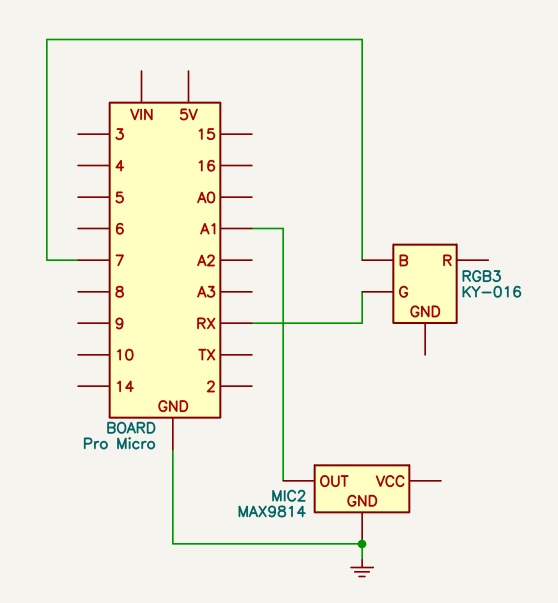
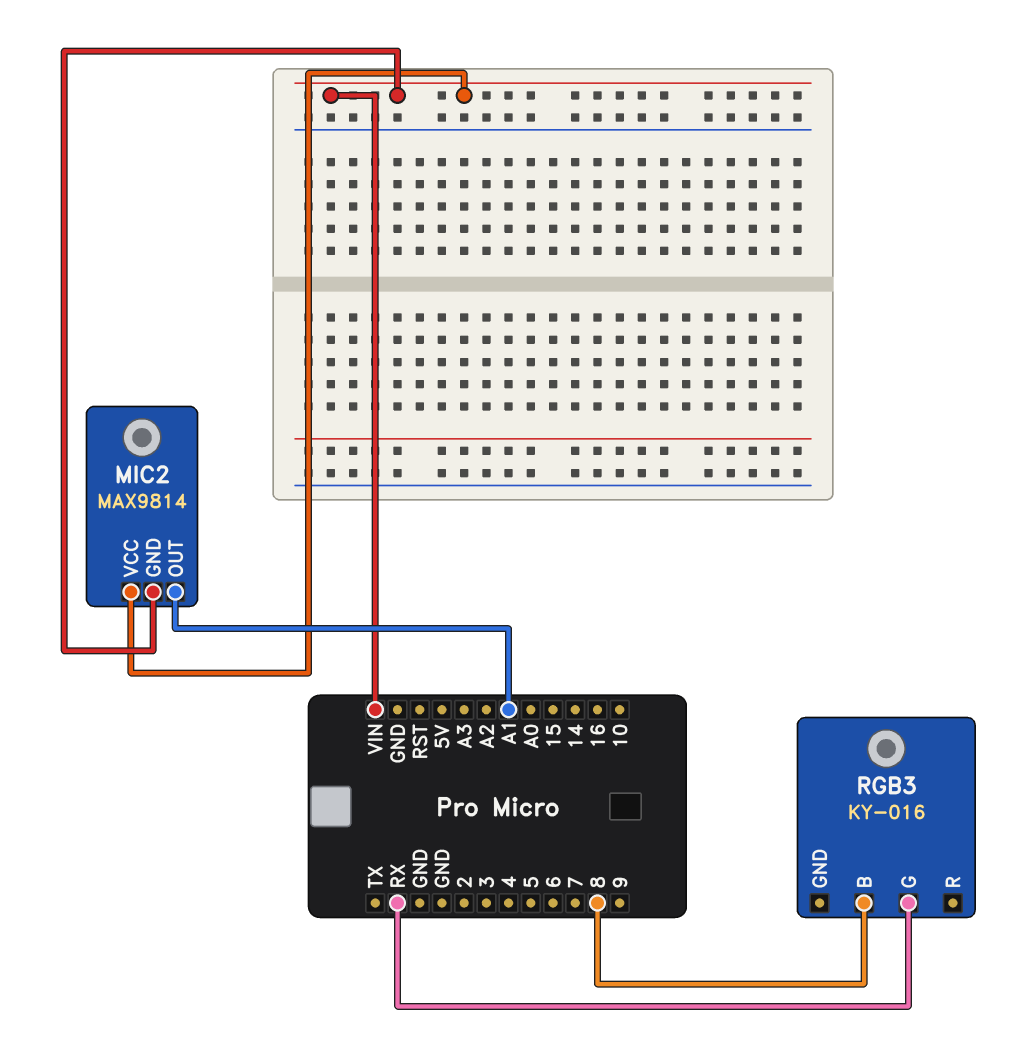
MIC2 pin GND: GND -> VIN
MIC2 pin VCC: none -> VIN
RGB3 pin B: 7 -> 8

